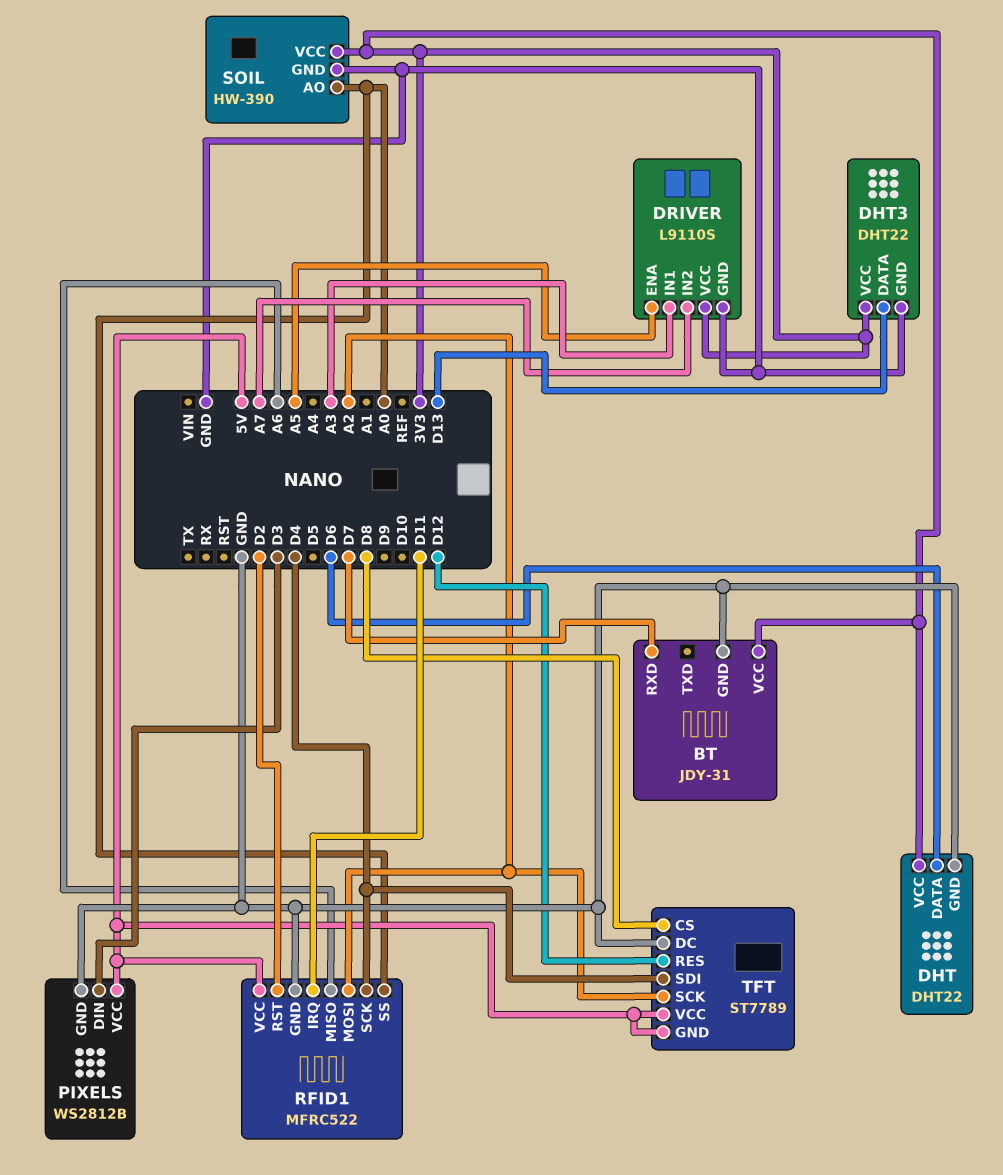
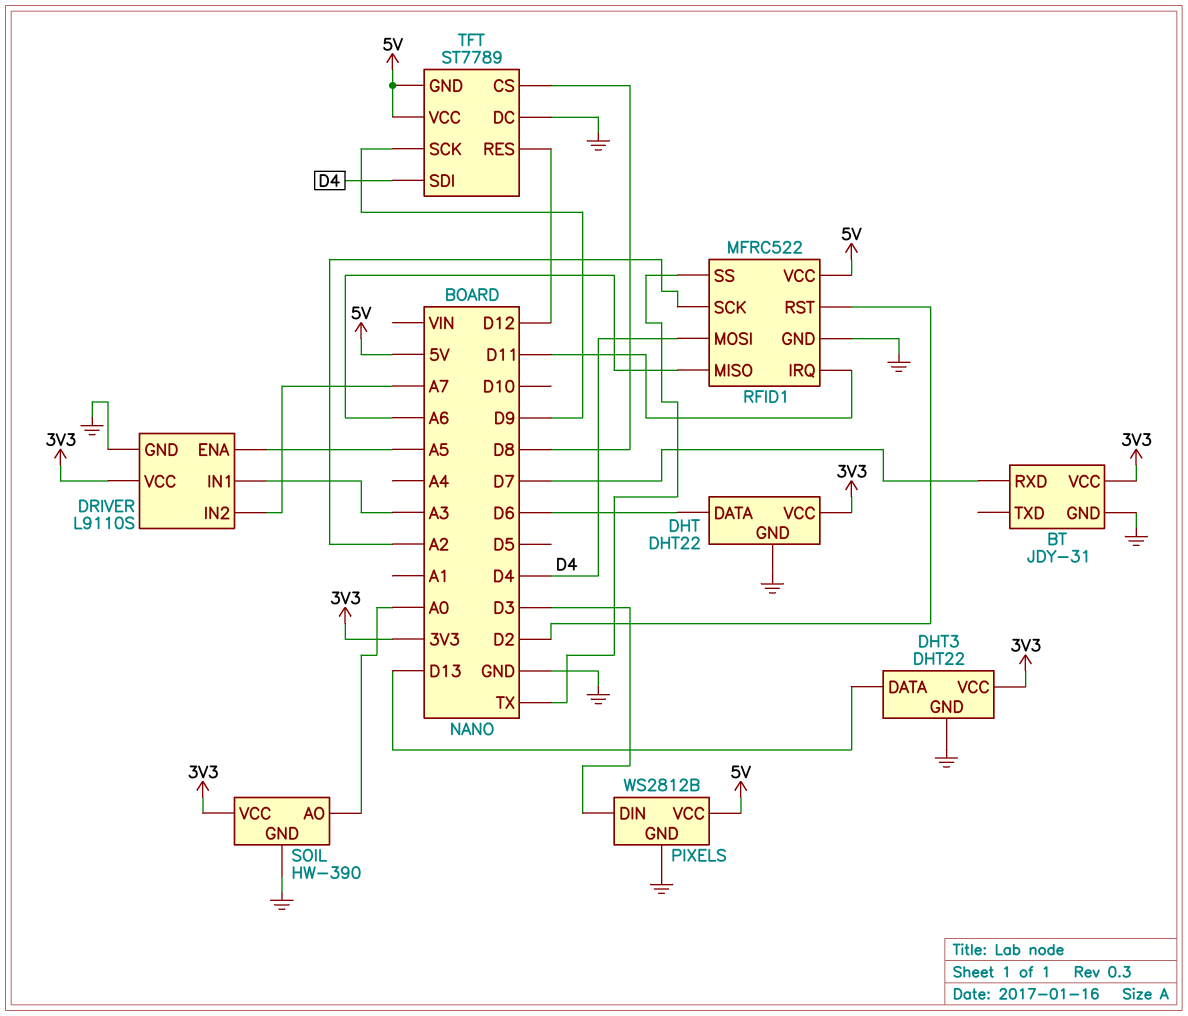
RFID1 pin MOSI: A2 -> D4
RFID1 pin SCK: D4 -> A2
RFID1 pin SS: A0 -> TX
TFT pin SCK: A2 -> D9

